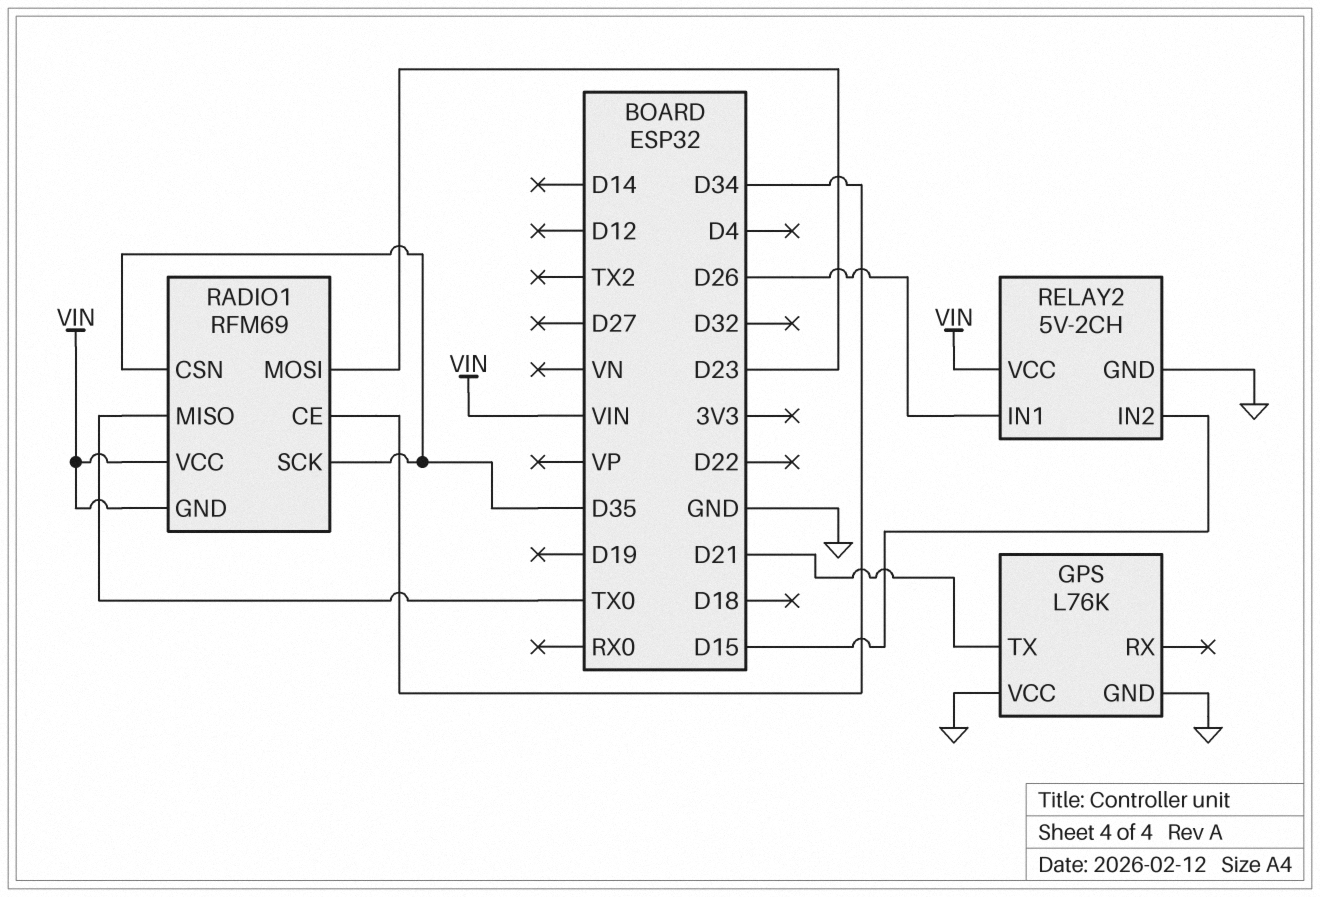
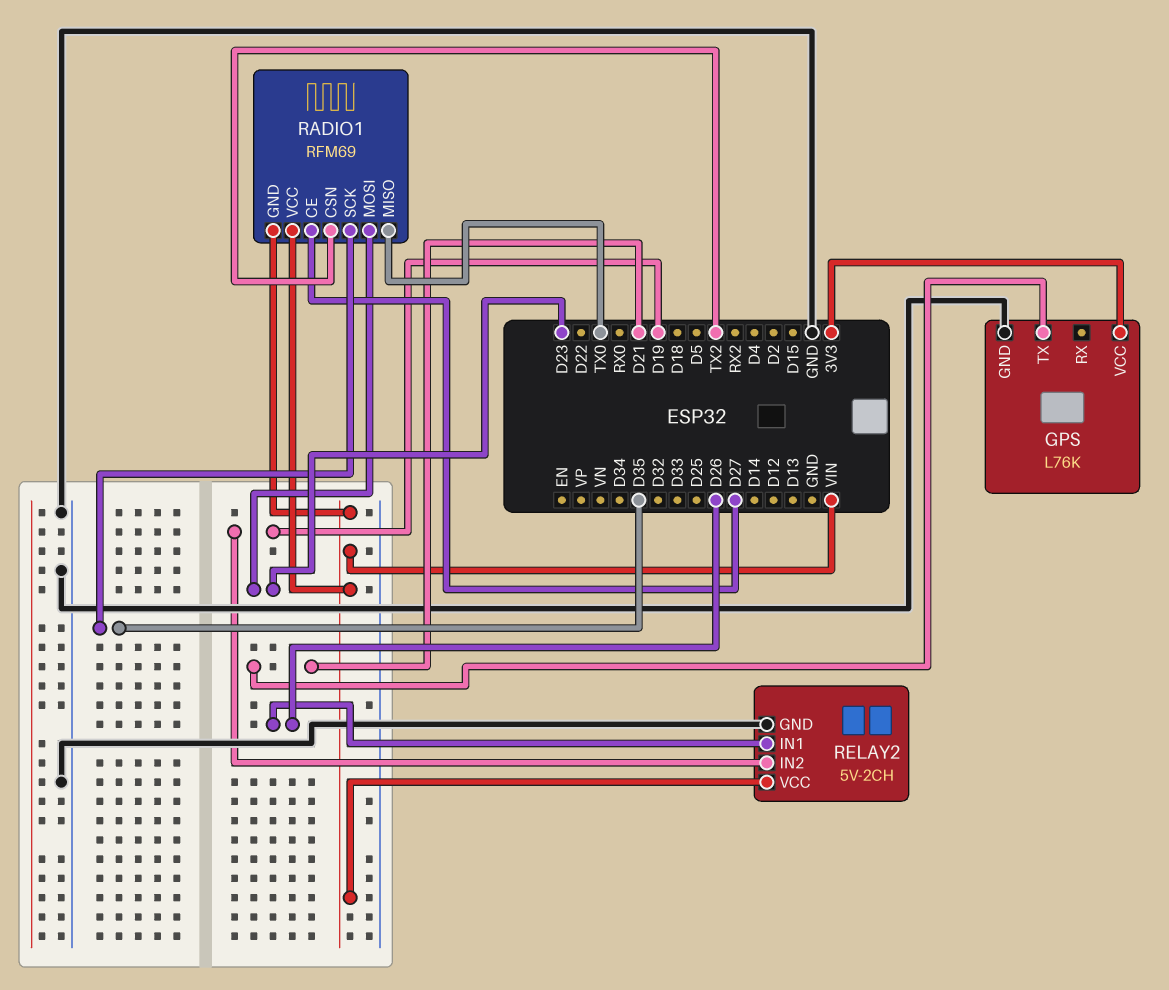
GPS pin VCC: GND -> 3V3
RADIO1 pin CE: D34 -> D27
RADIO1 pin CSN: D35 -> TX2
RELAY2 pin IN2: D15 -> D19

